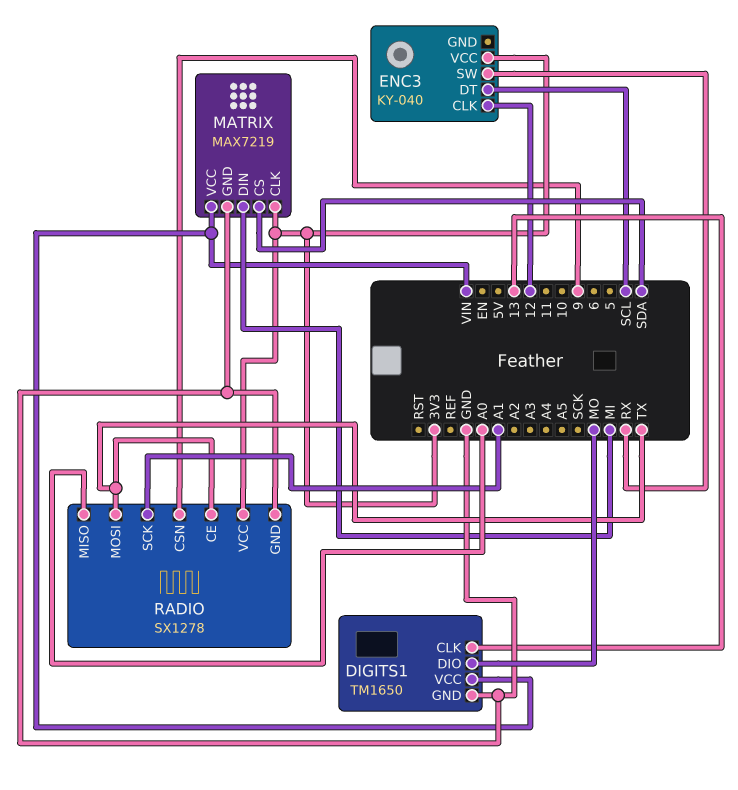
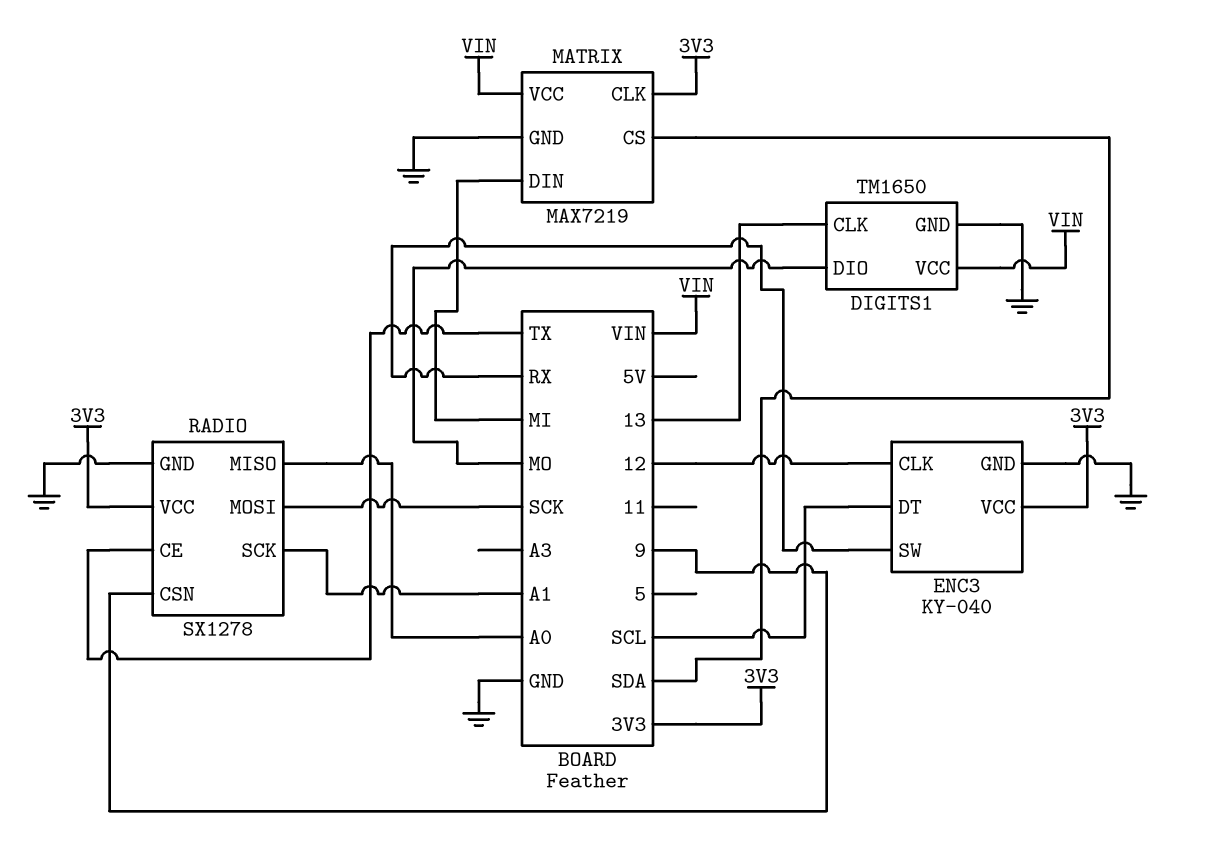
ENC3 pin GND: none -> GND
RADIO pin MOSI: TX -> SCK

